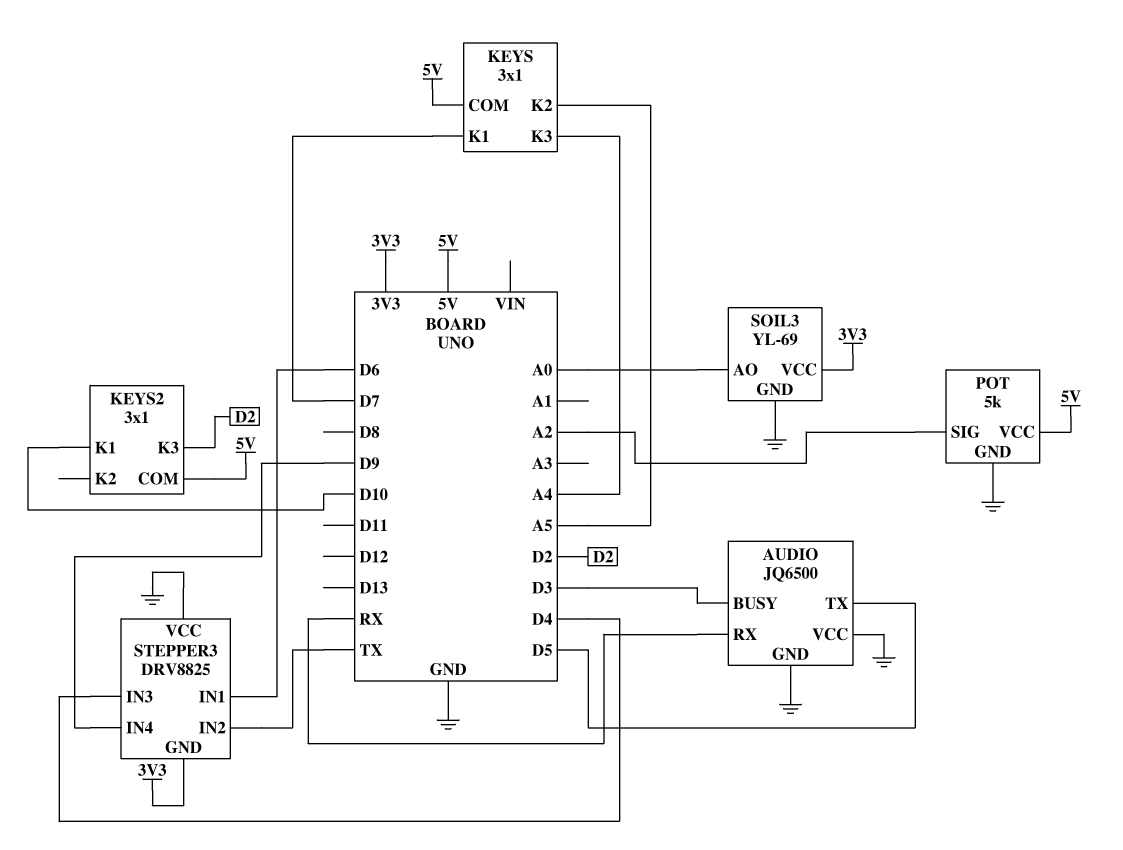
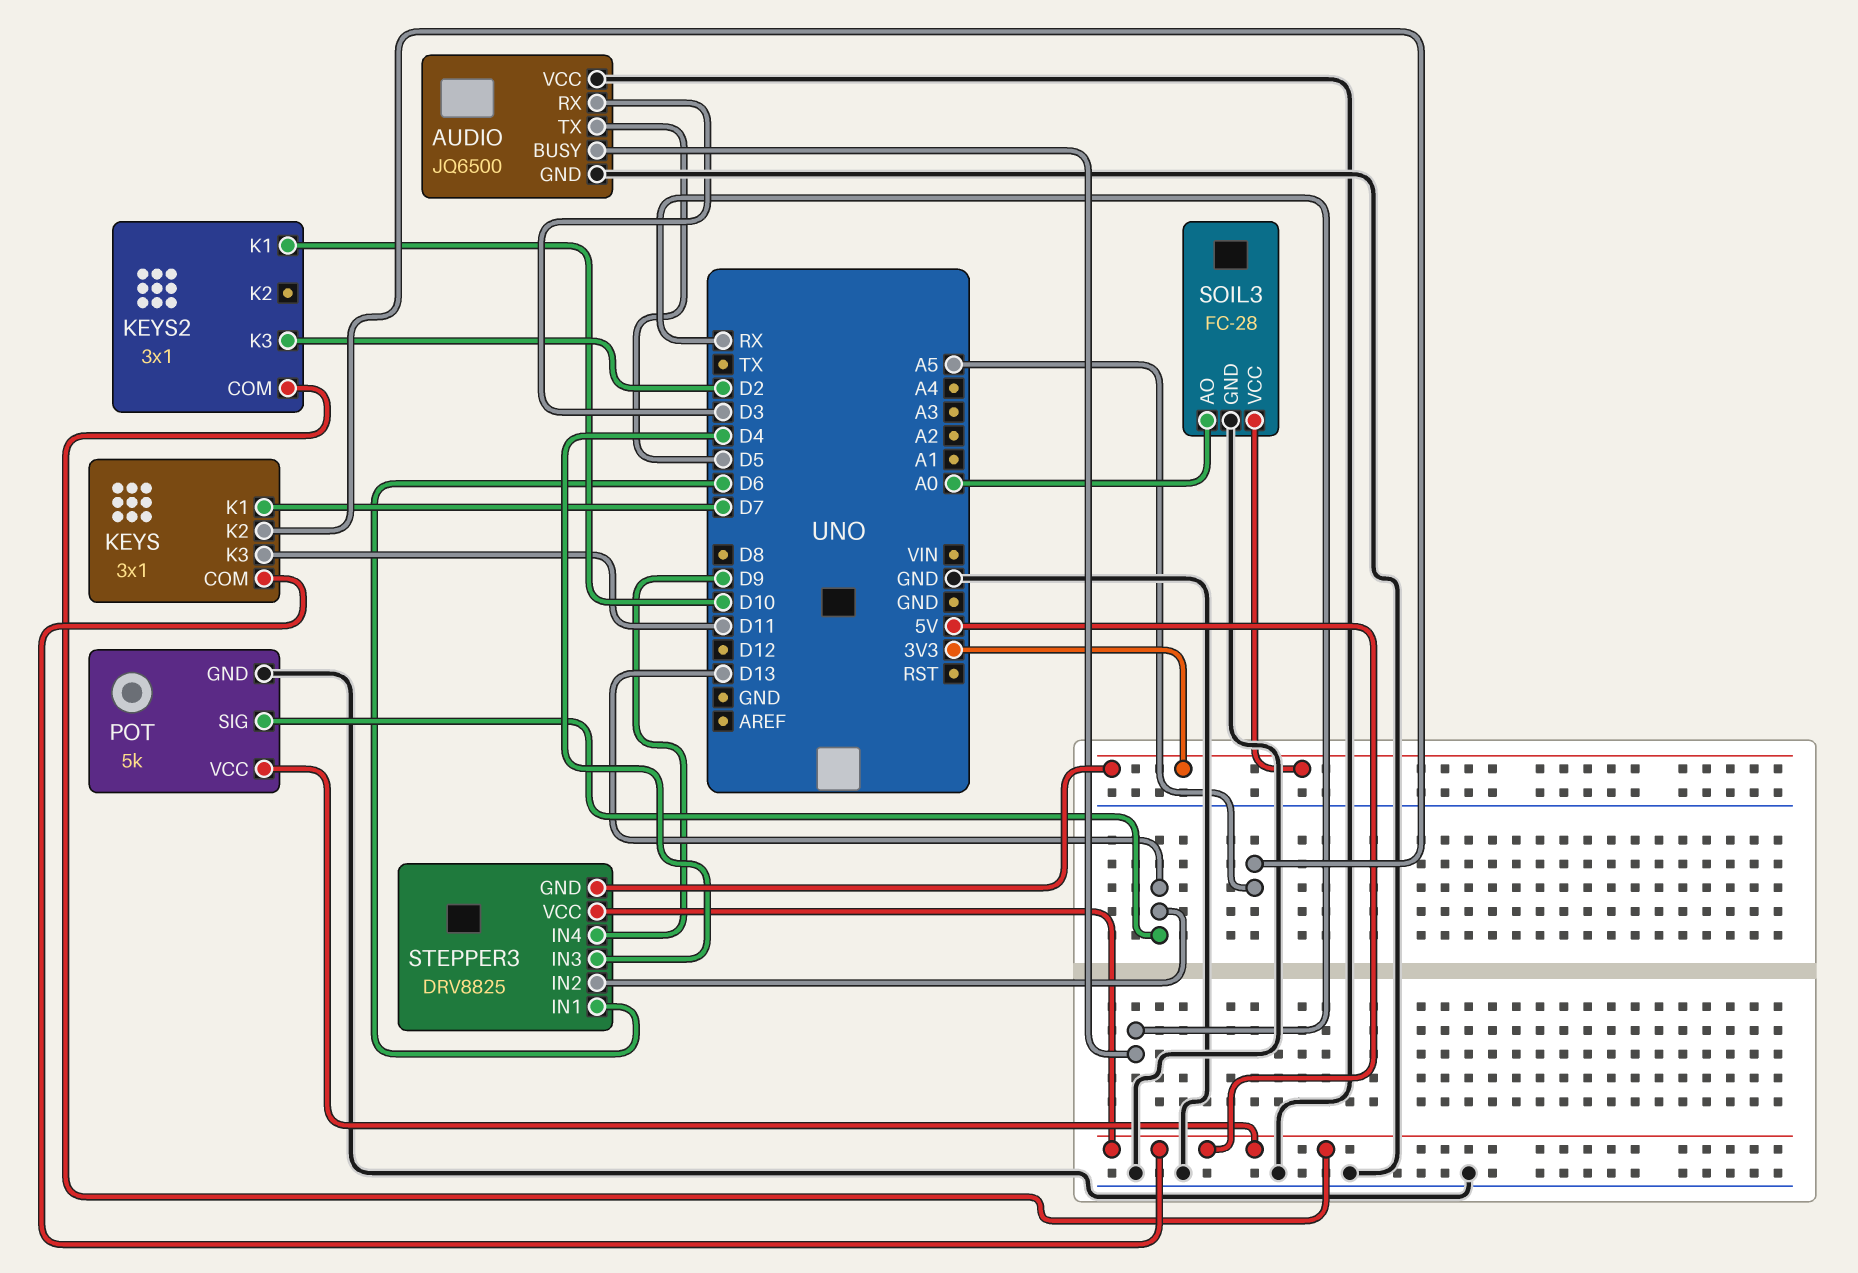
AUDIO pin BUSY: D3 -> RX
AUDIO pin RX: RX -> D3
KEYS pin K3: A4 -> D11
POT pin SIG: A2 -> D13
SOIL3: YL-69 -> FC-28
STEPPER3 pin IN2: TX -> D13
STEPPER3 pin VCC: GND -> 5V

